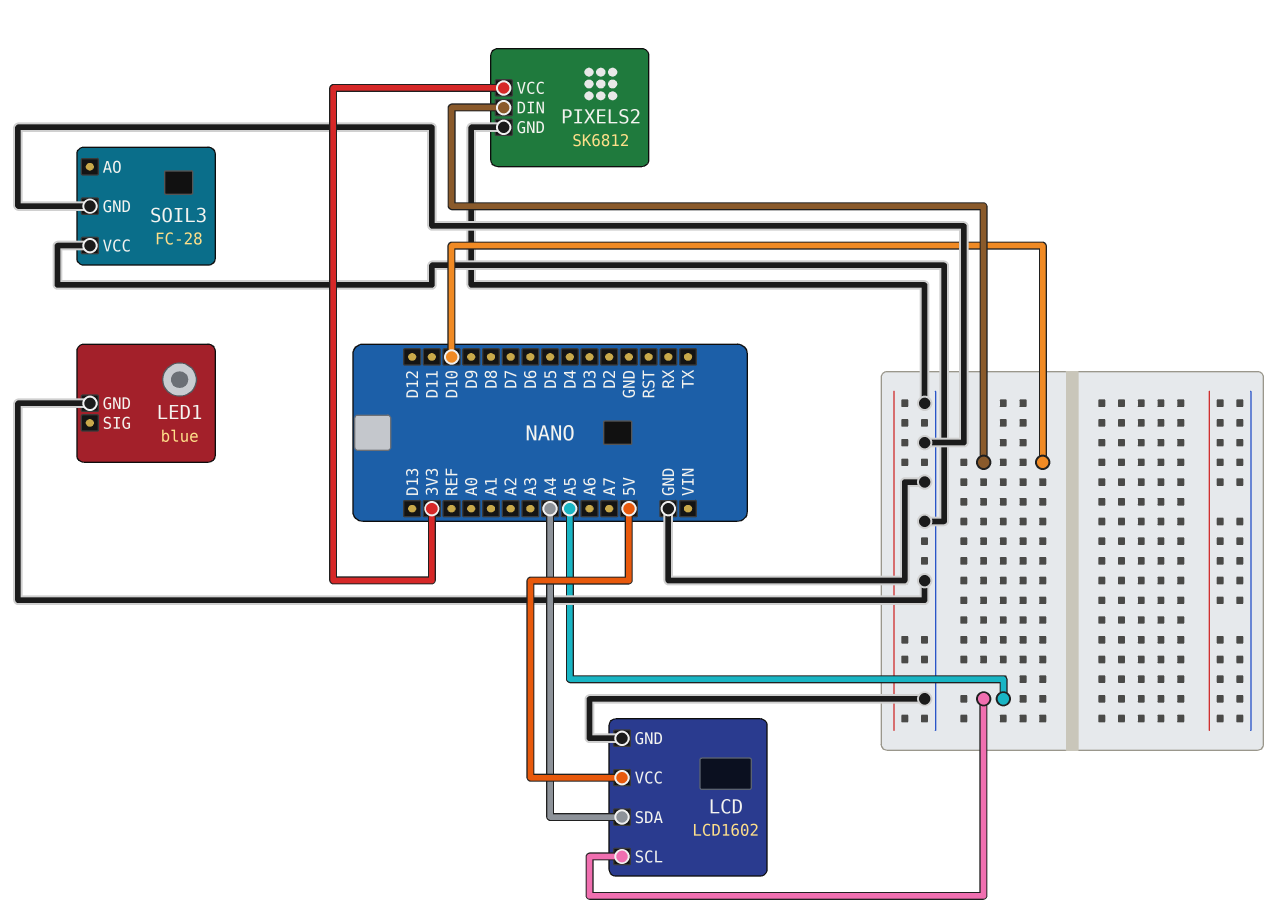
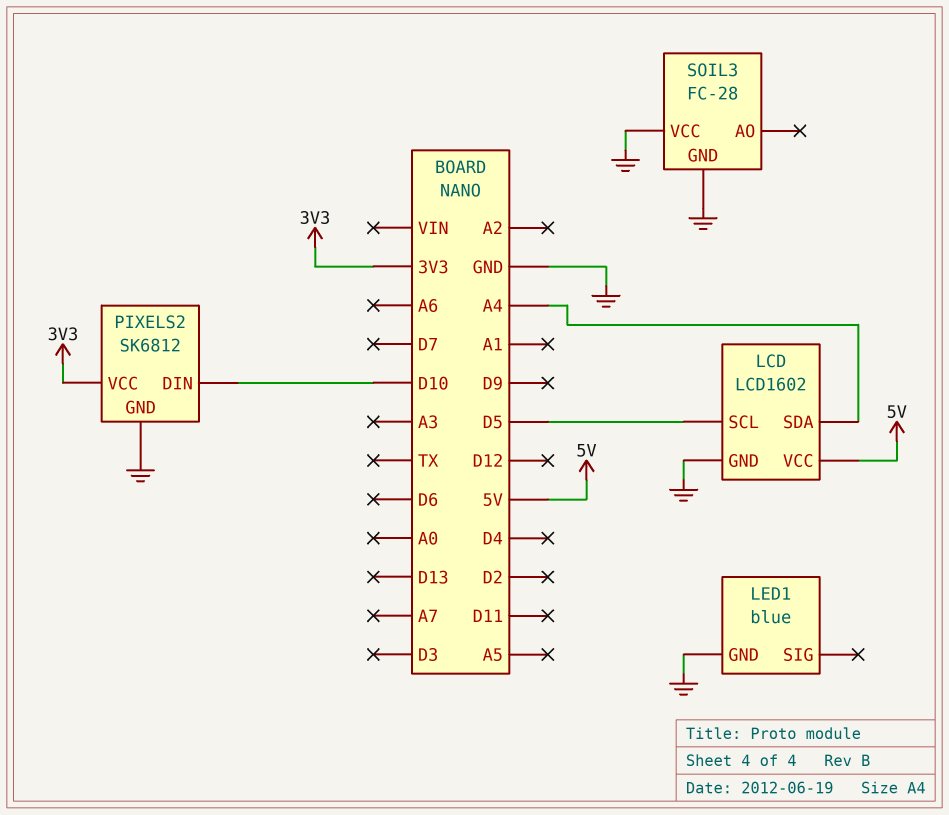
LCD pin SCL: A5 -> D5

